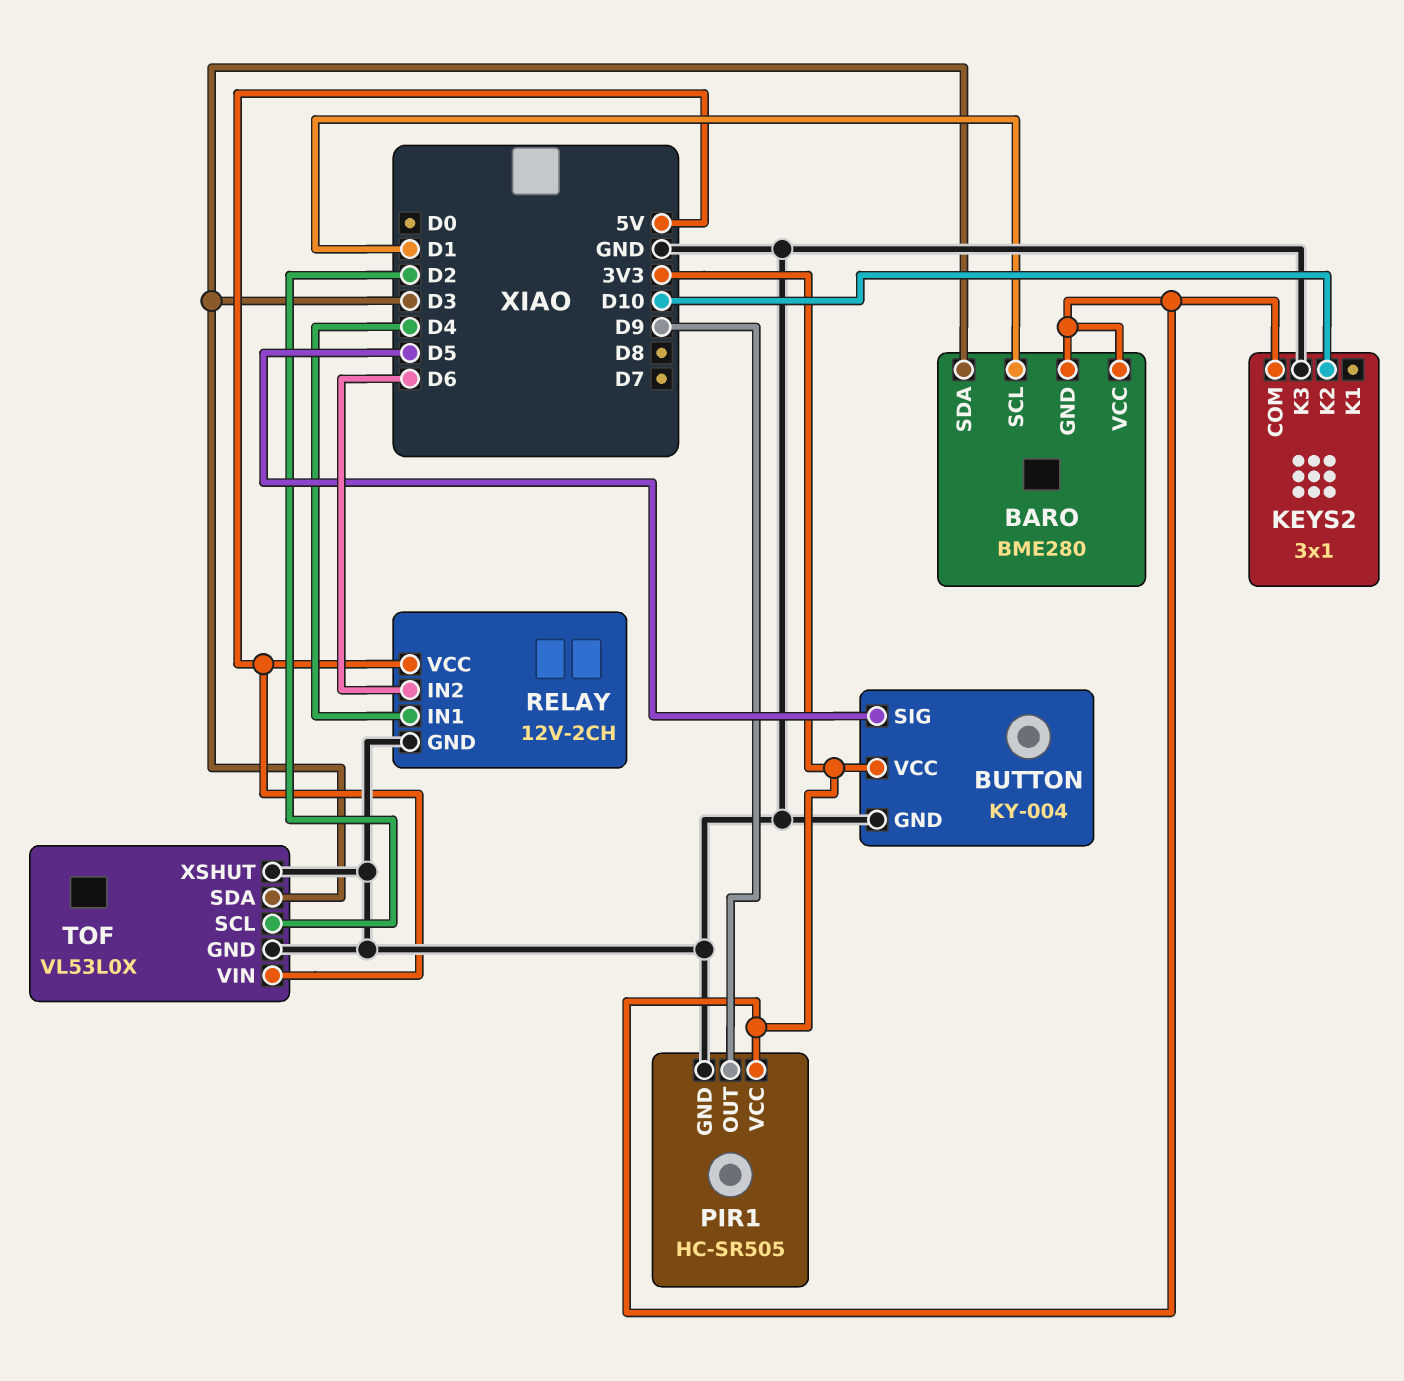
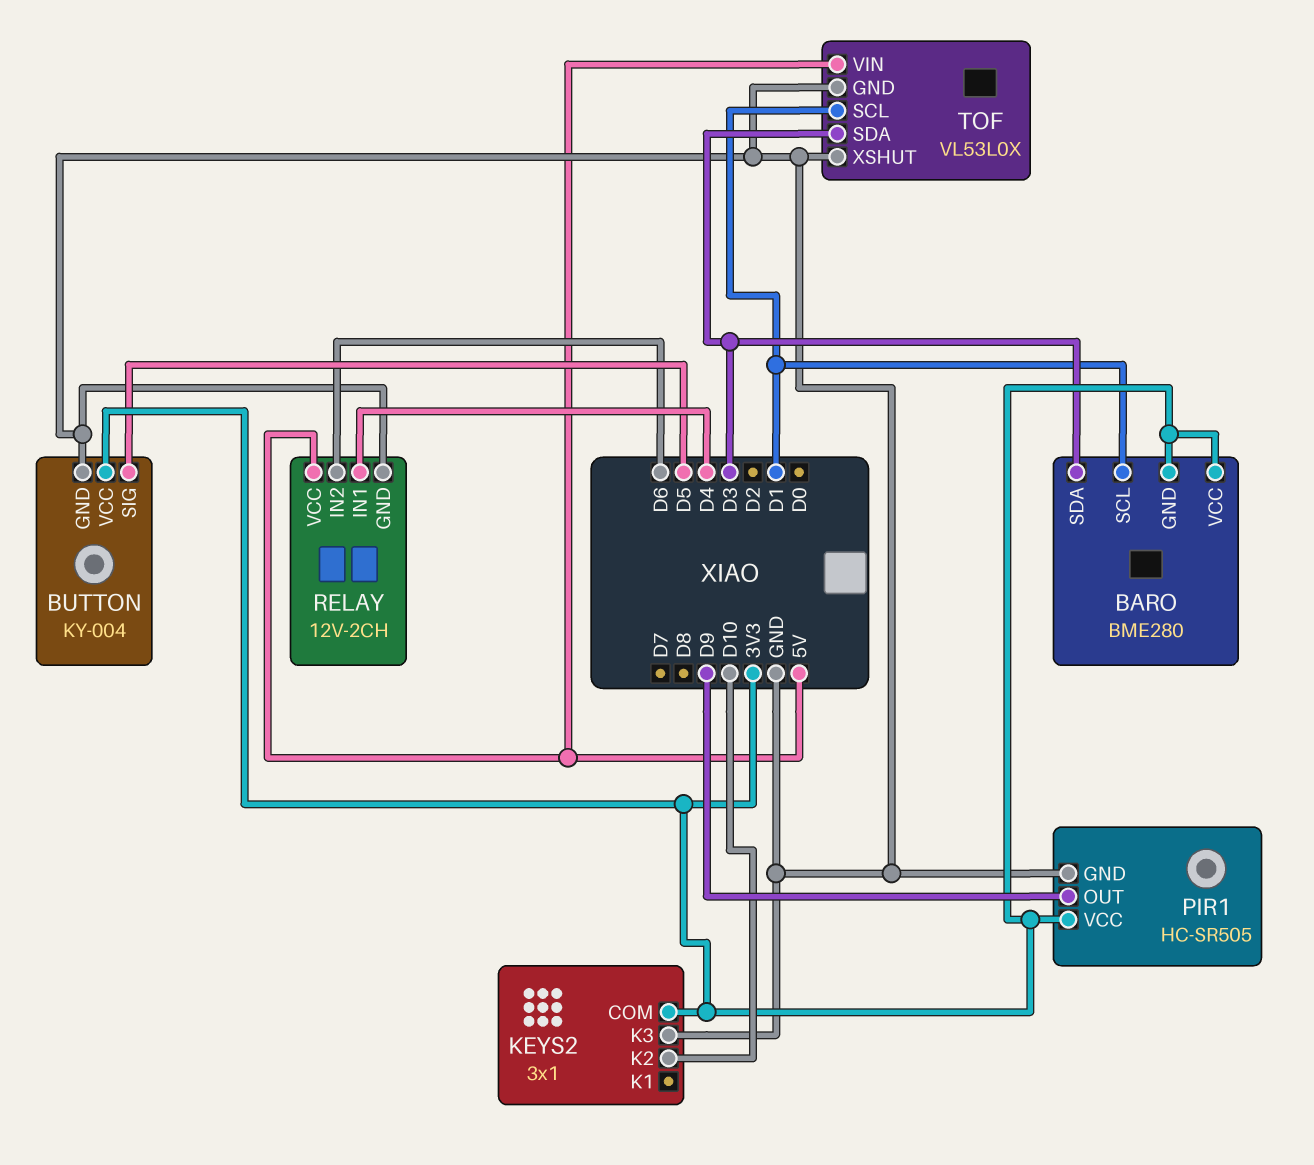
TOF pin SCL: D2 -> D1

